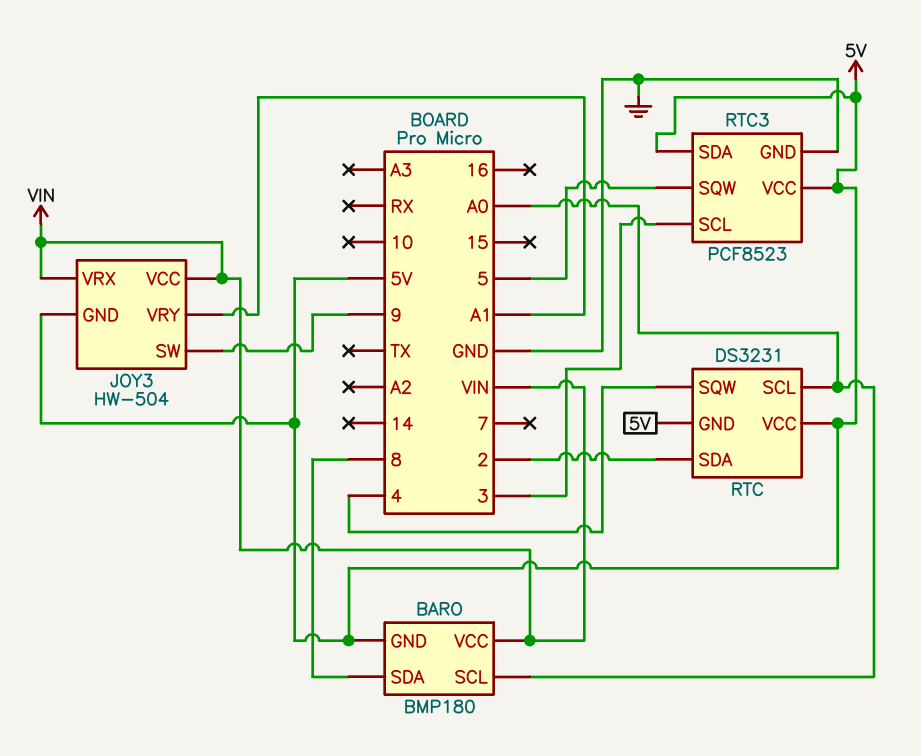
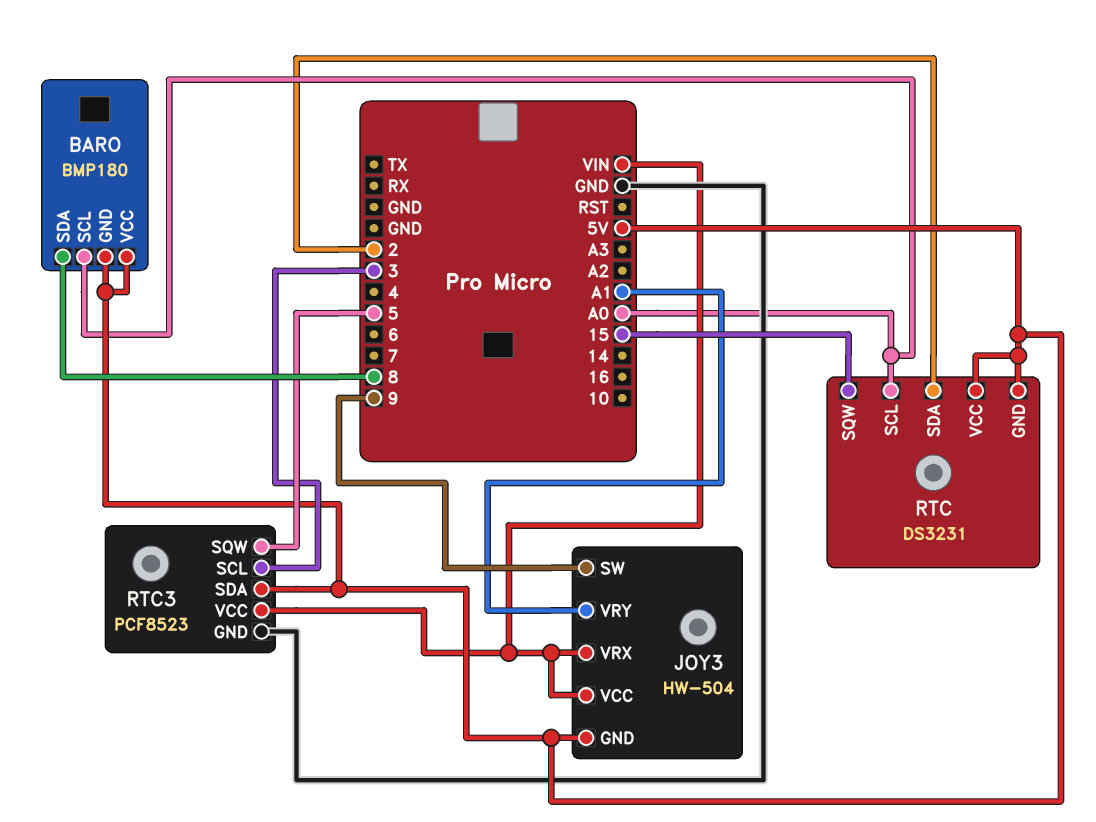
BARO pin VCC: VIN -> 5V
RTC pin SQW: 4 -> 15
RTC3 pin VCC: 5V -> VIN

